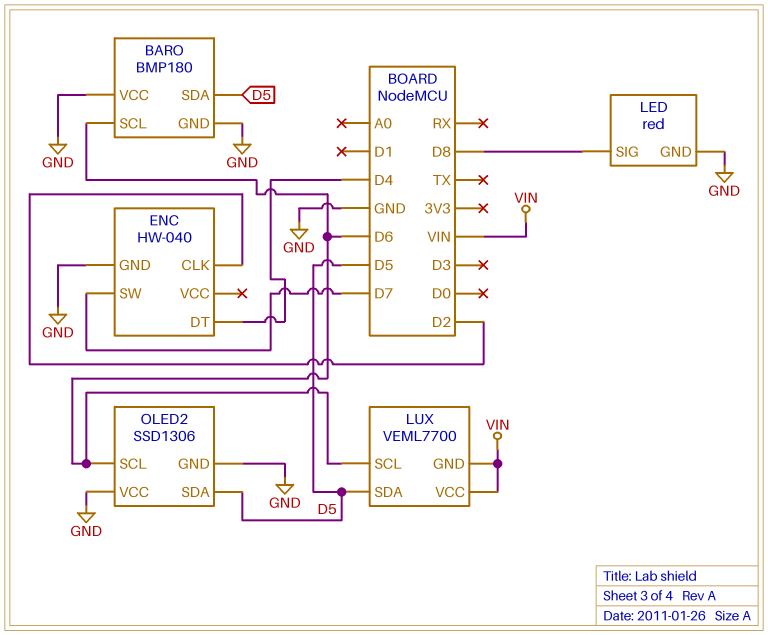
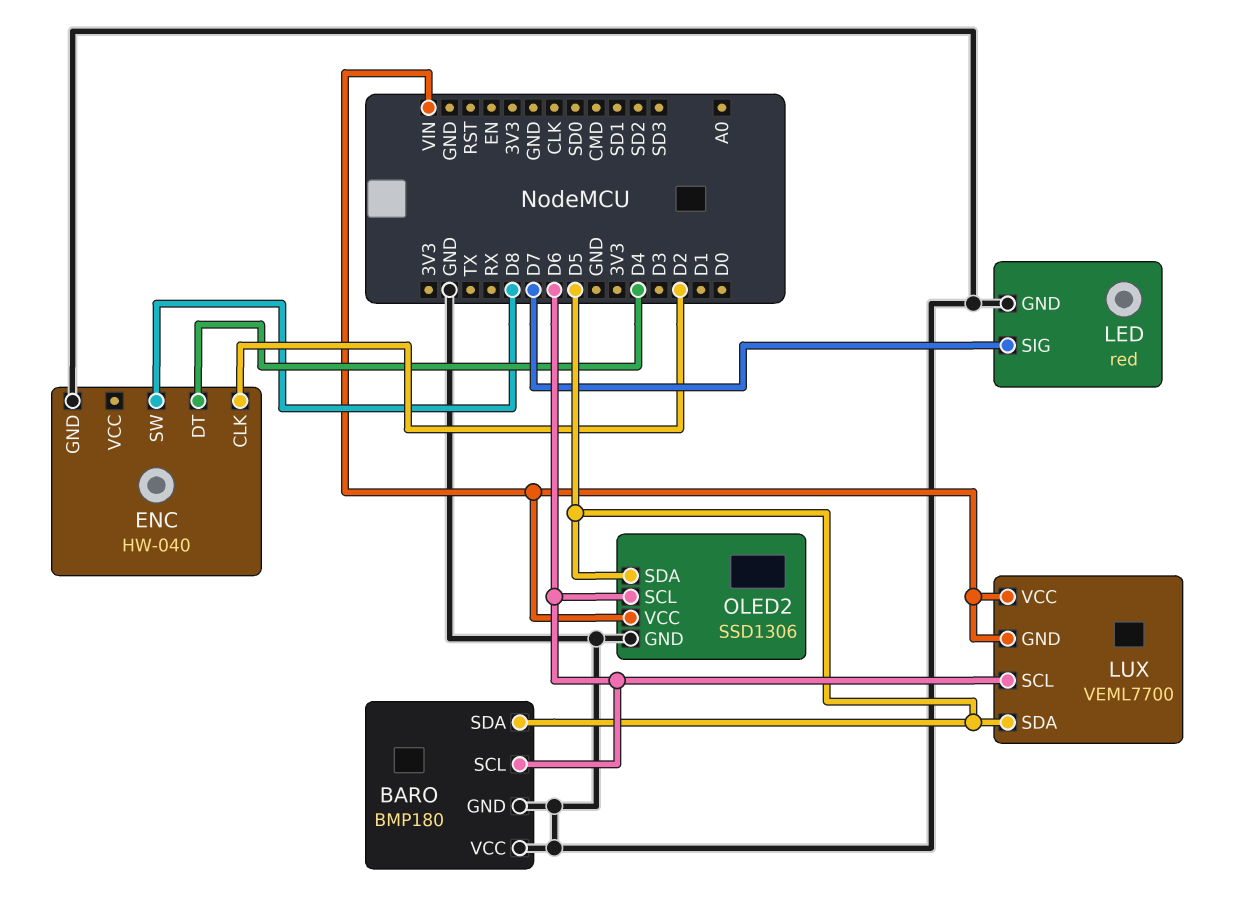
ENC pin SW: D7 -> D8
LED pin SIG: D8 -> D7
OLED2 pin VCC: GND -> VIN

